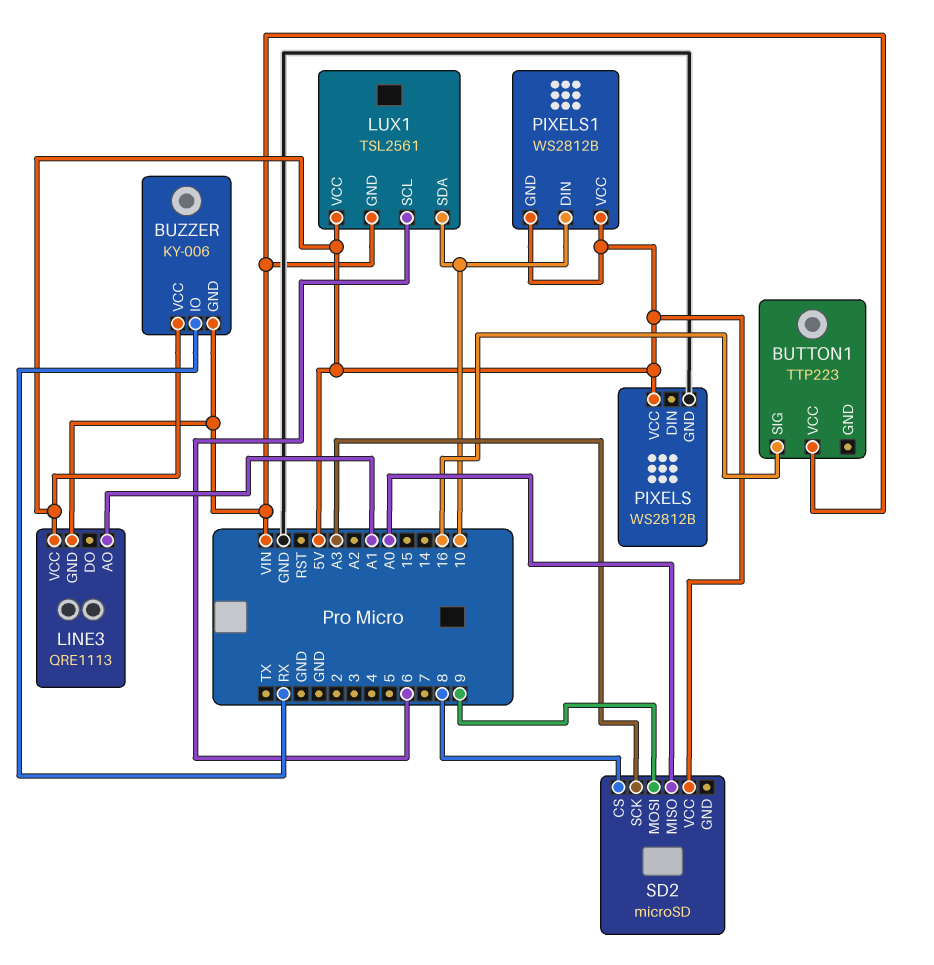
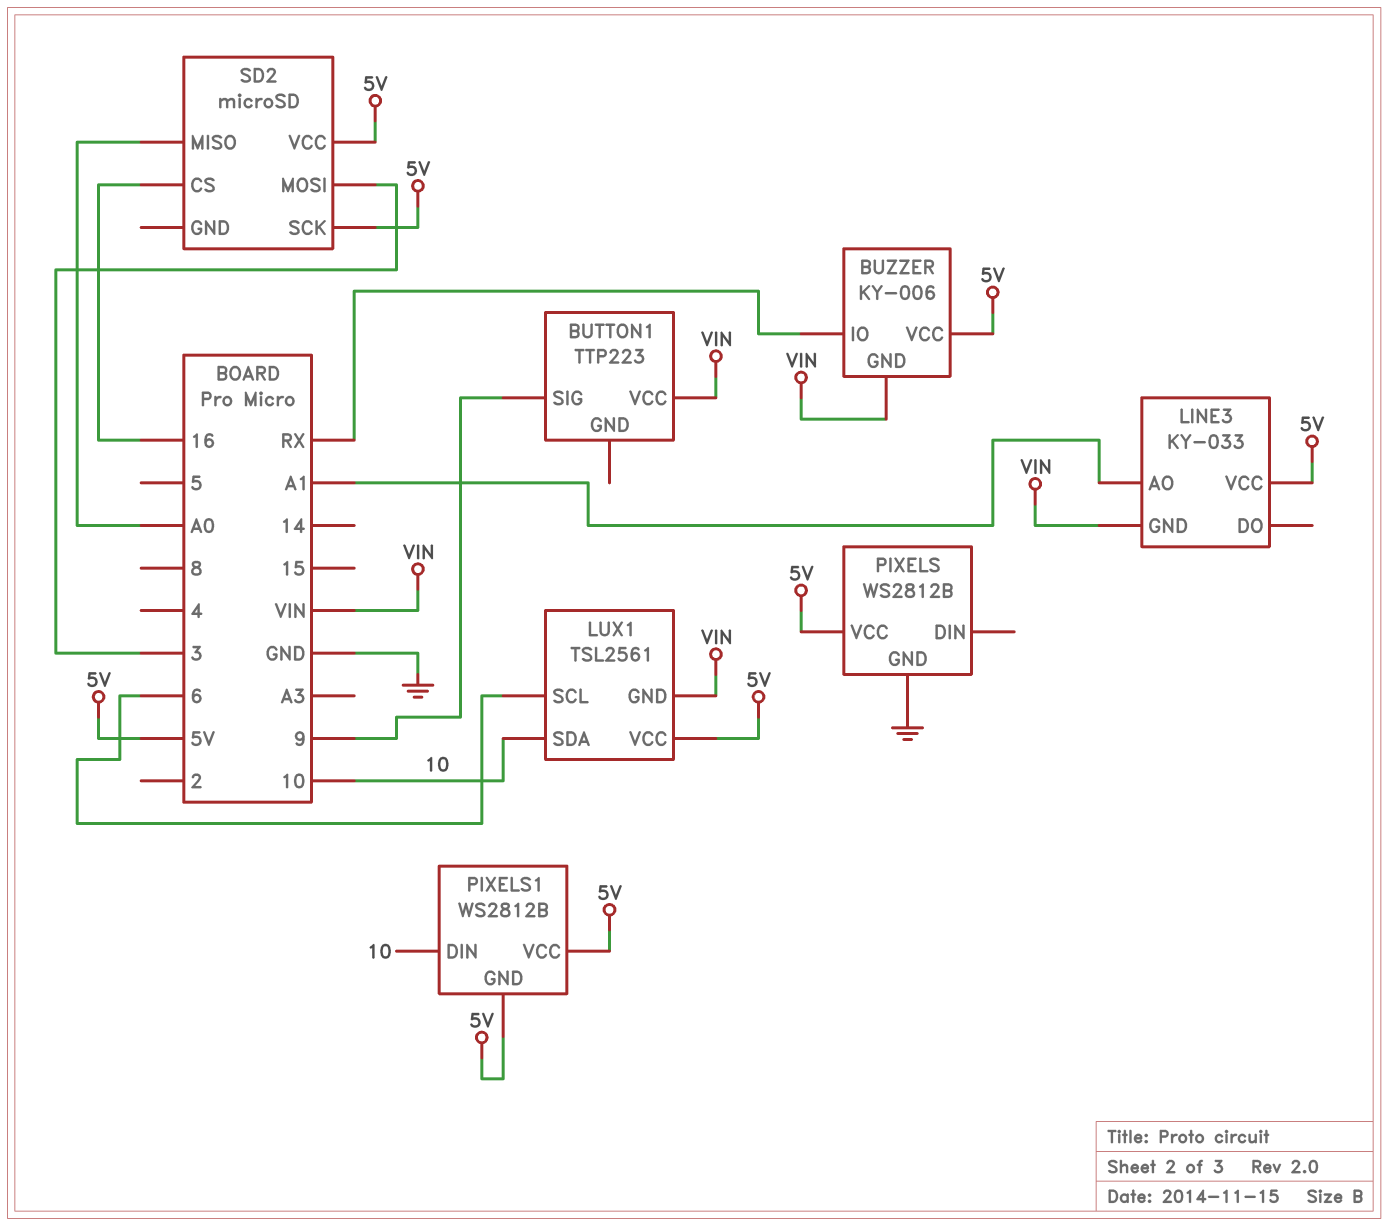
BUTTON1 pin SIG: 16 -> 9
LINE3: QRE1113 -> KY-033
SD2 pin CS: 8 -> 16
SD2 pin MOSI: 9 -> 3
SD2 pin SCK: A3 -> 5V

